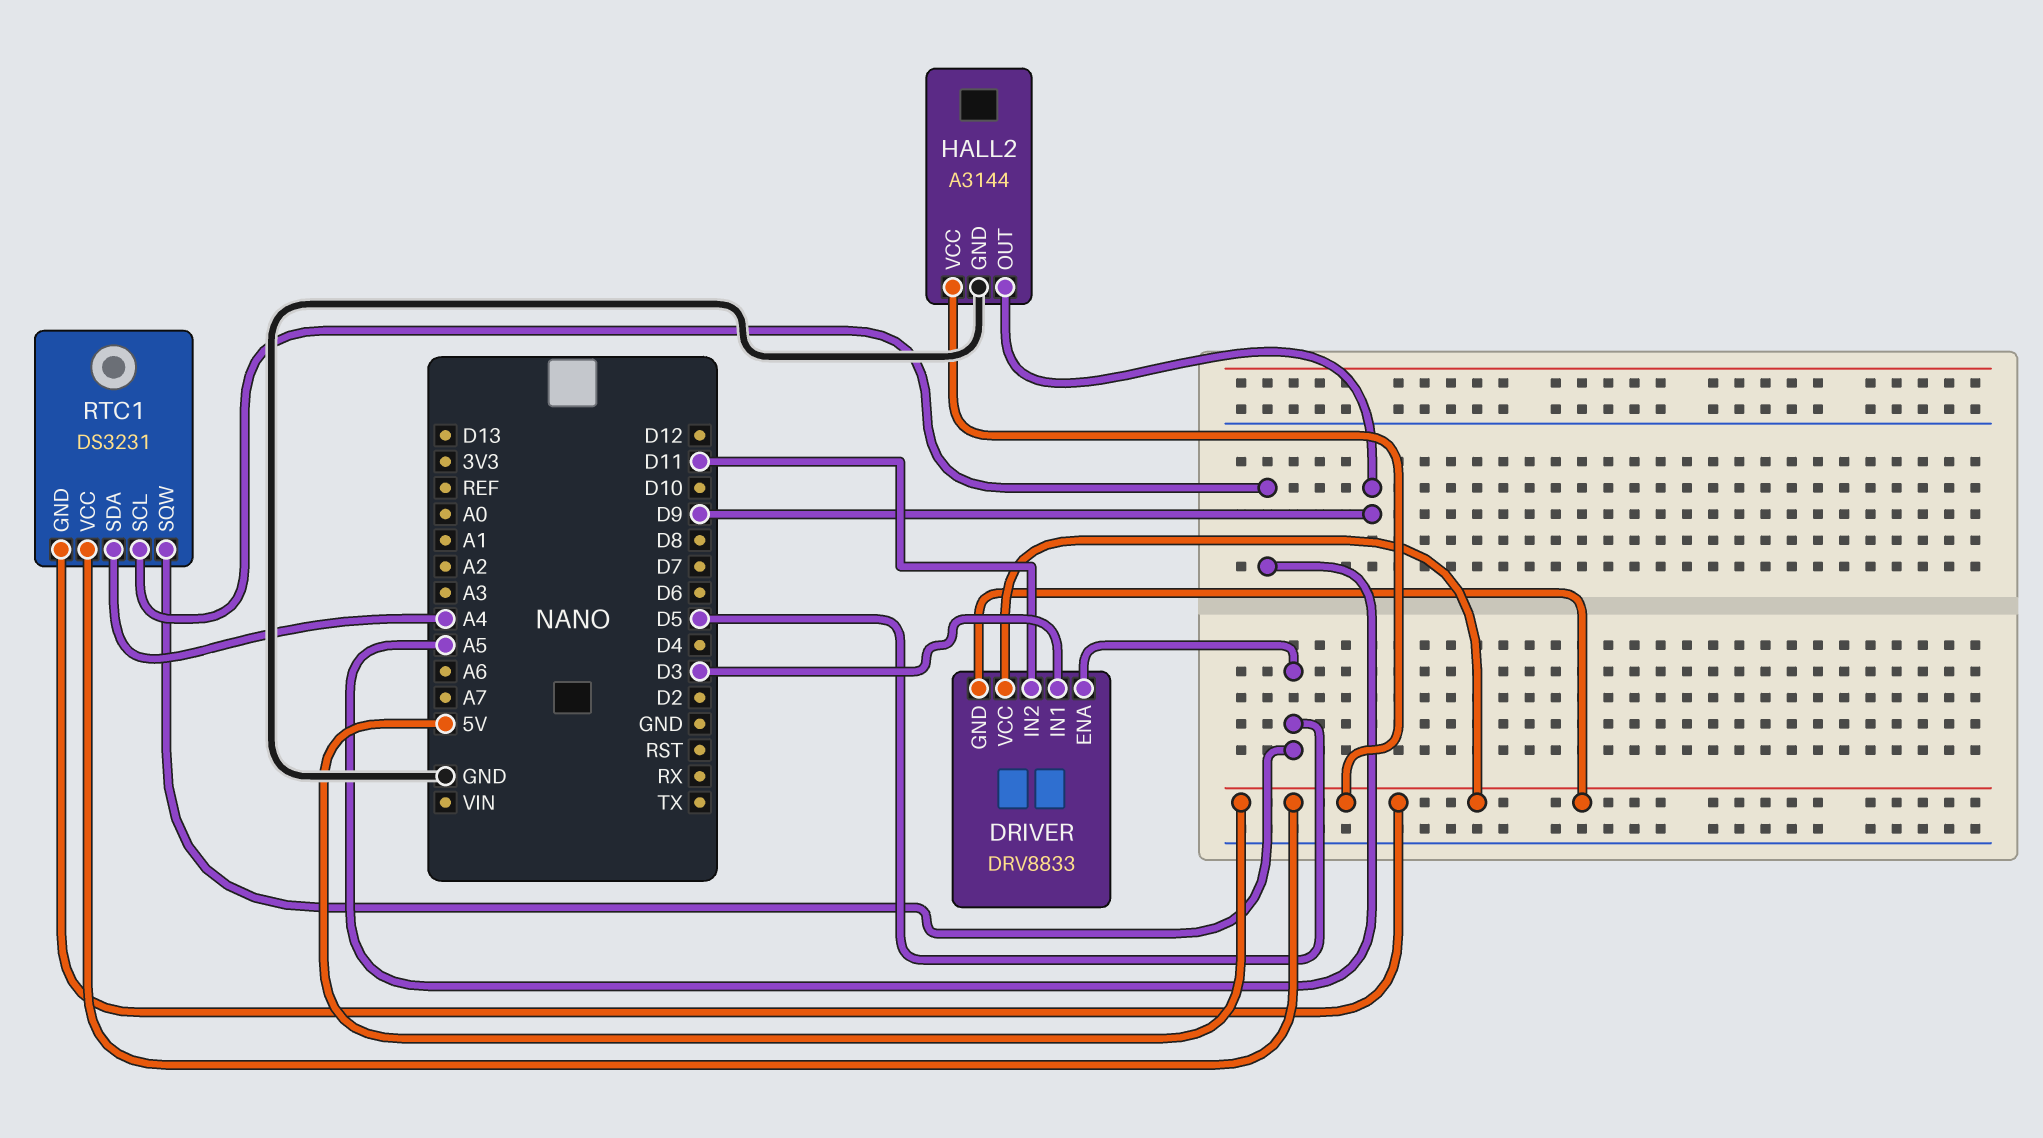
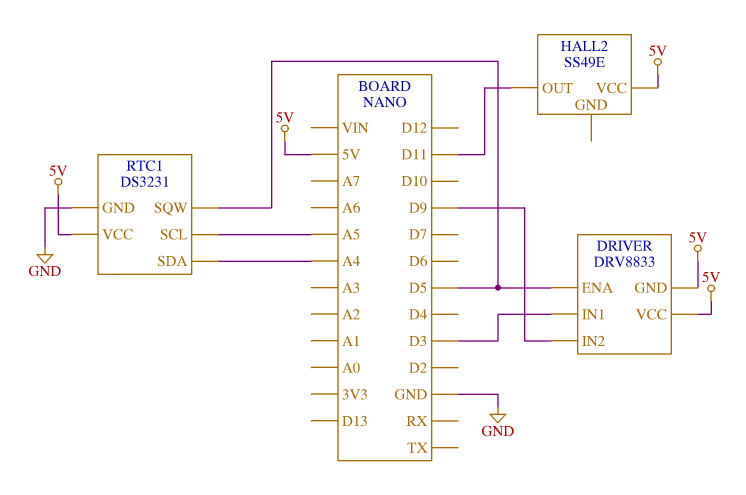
DRIVER pin IN2: D11 -> D9
HALL2: A3144 -> SS49E
HALL2 pin GND: GND -> none
HALL2 pin OUT: D9 -> D11
RTC1 pin GND: 5V -> GND

